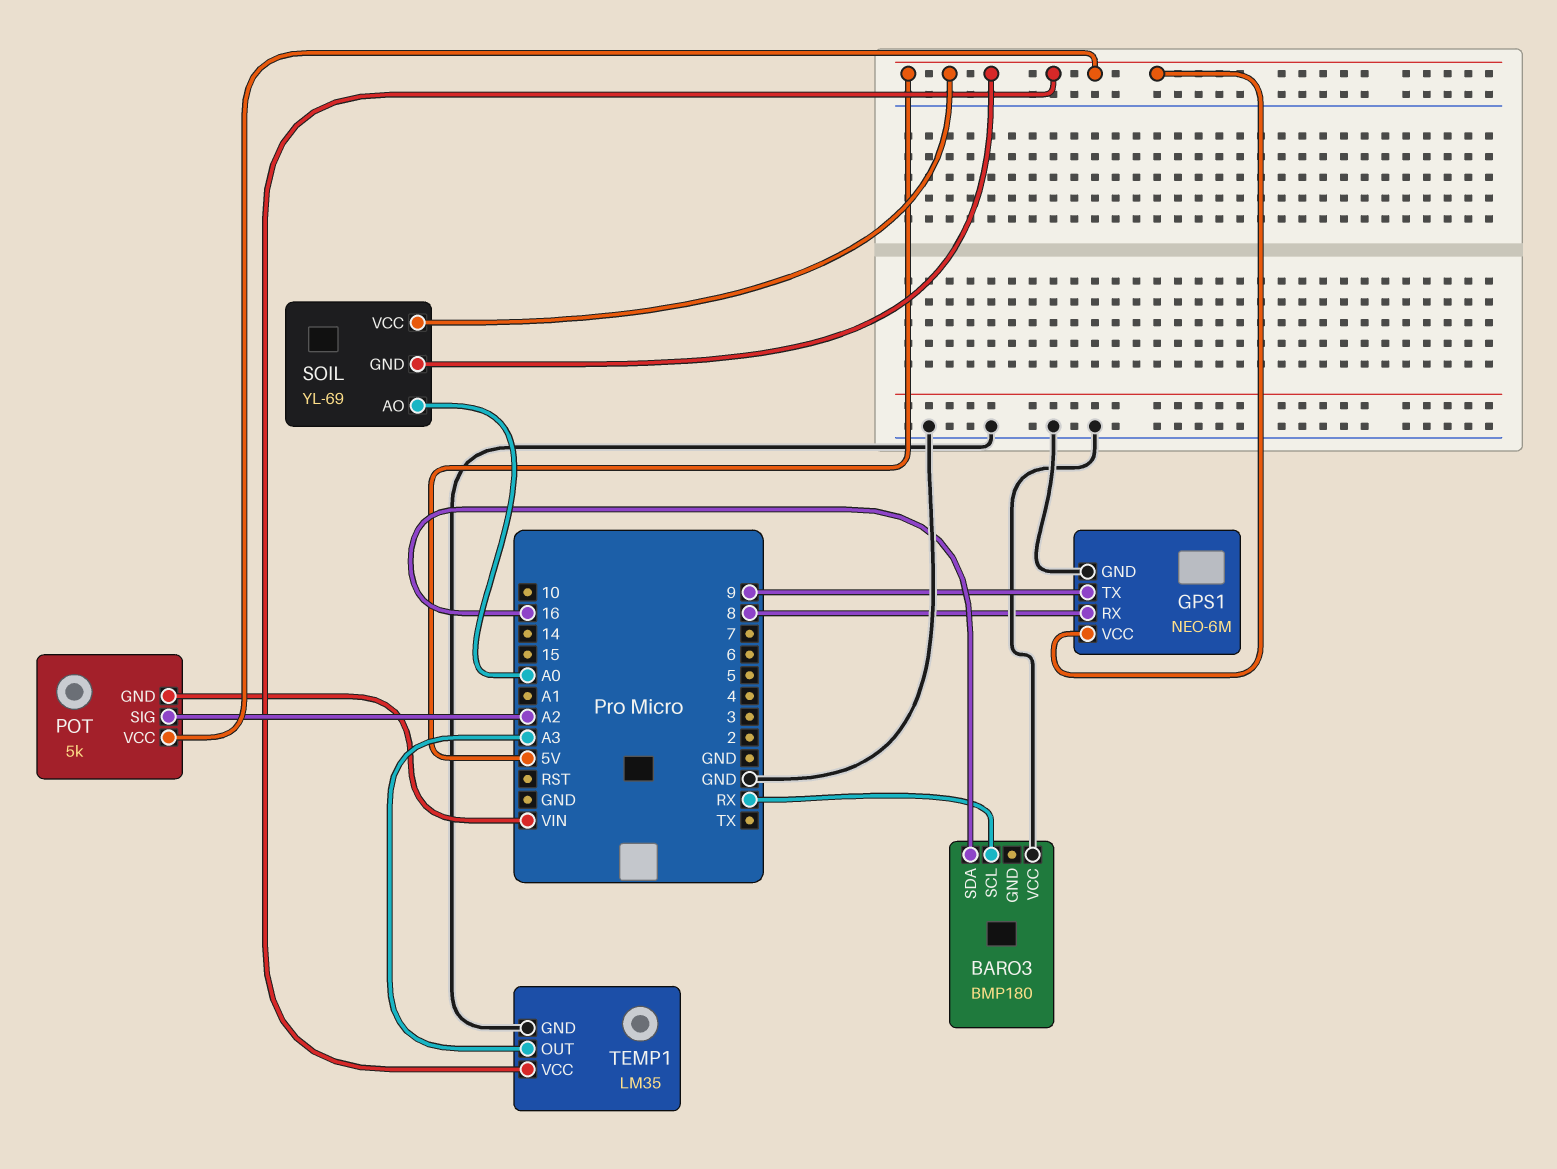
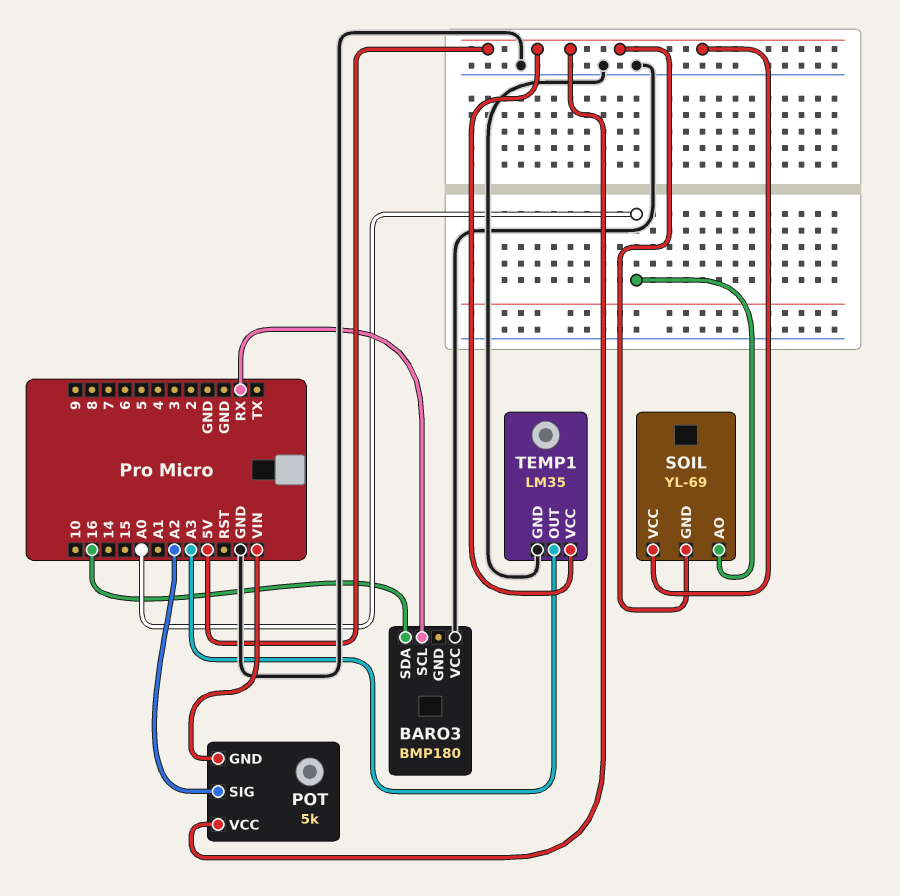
GPS1: NEO-6M -> none
GPS1 pin GND: GND -> none
GPS1 pin RX: 8 -> none
GPS1 pin TX: 9 -> none
GPS1 pin VCC: 5V -> none

